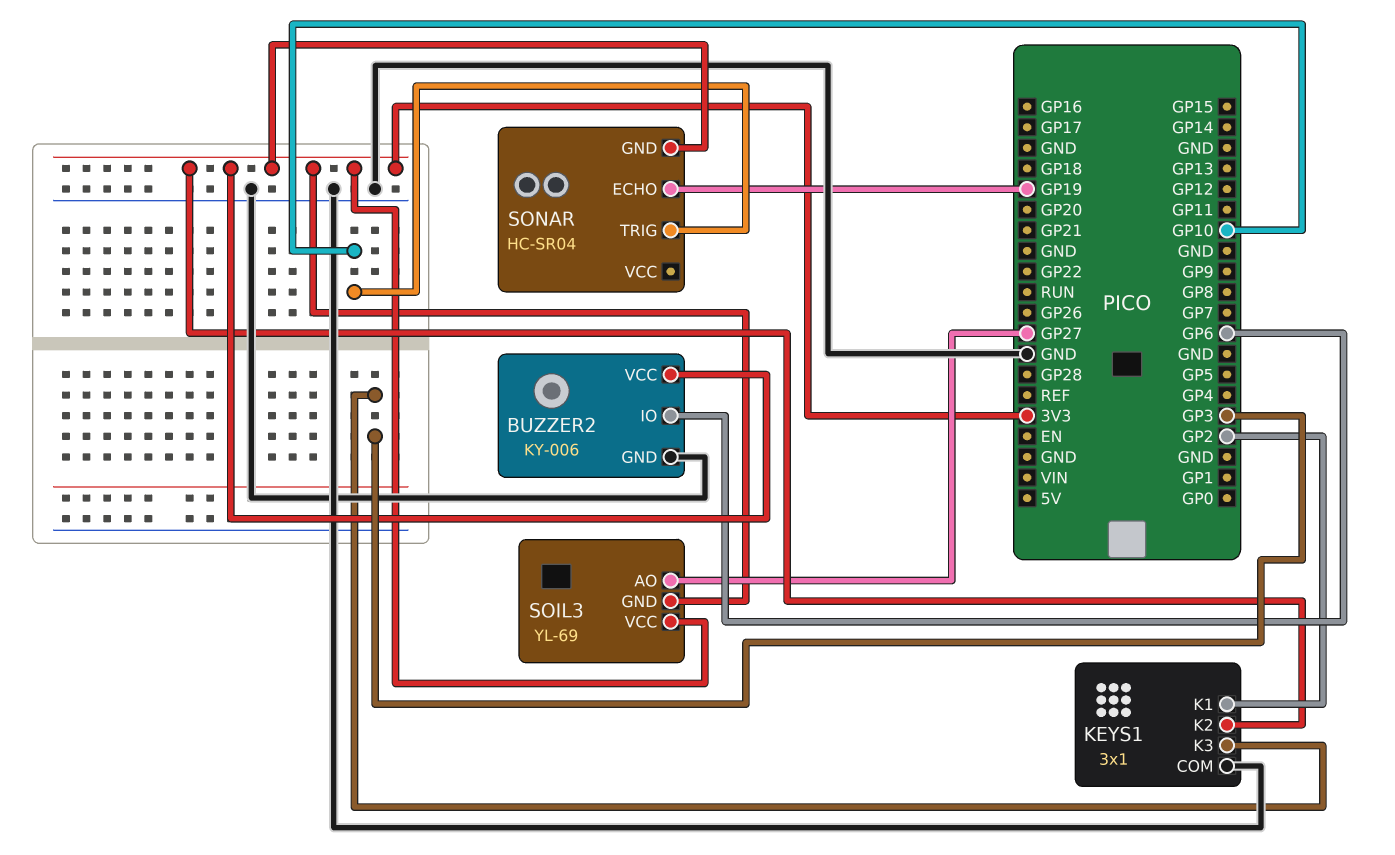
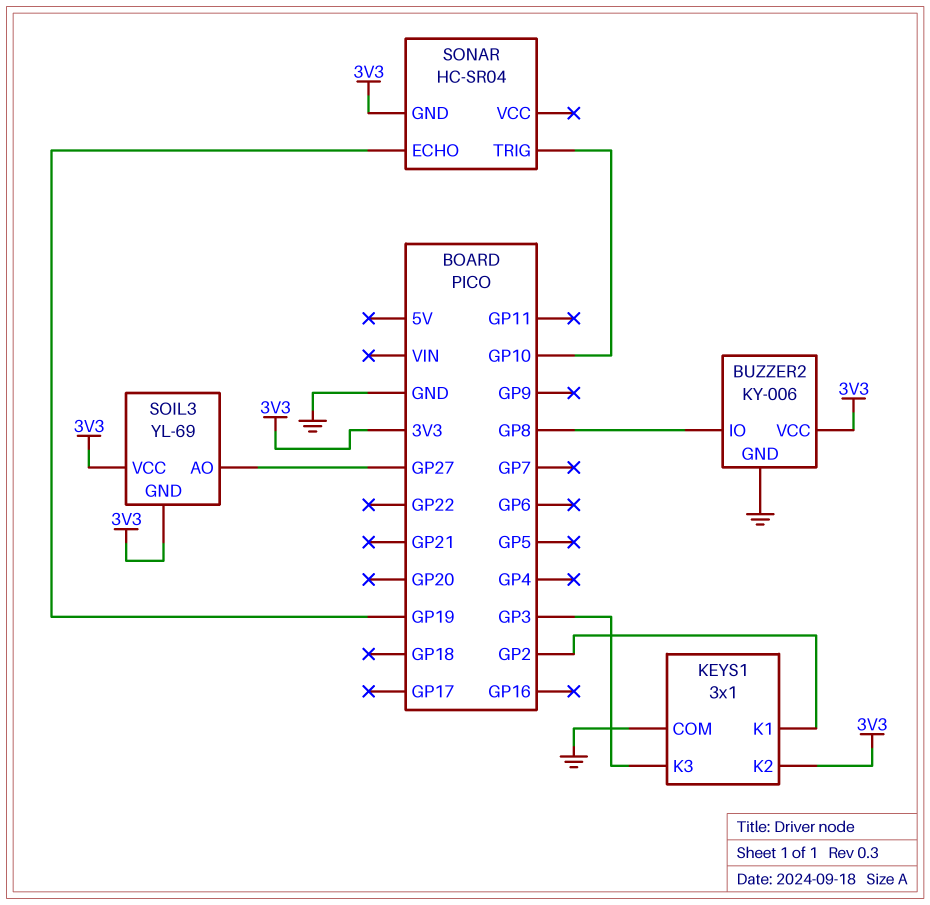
BUZZER2 pin IO: GP6 -> GP8

